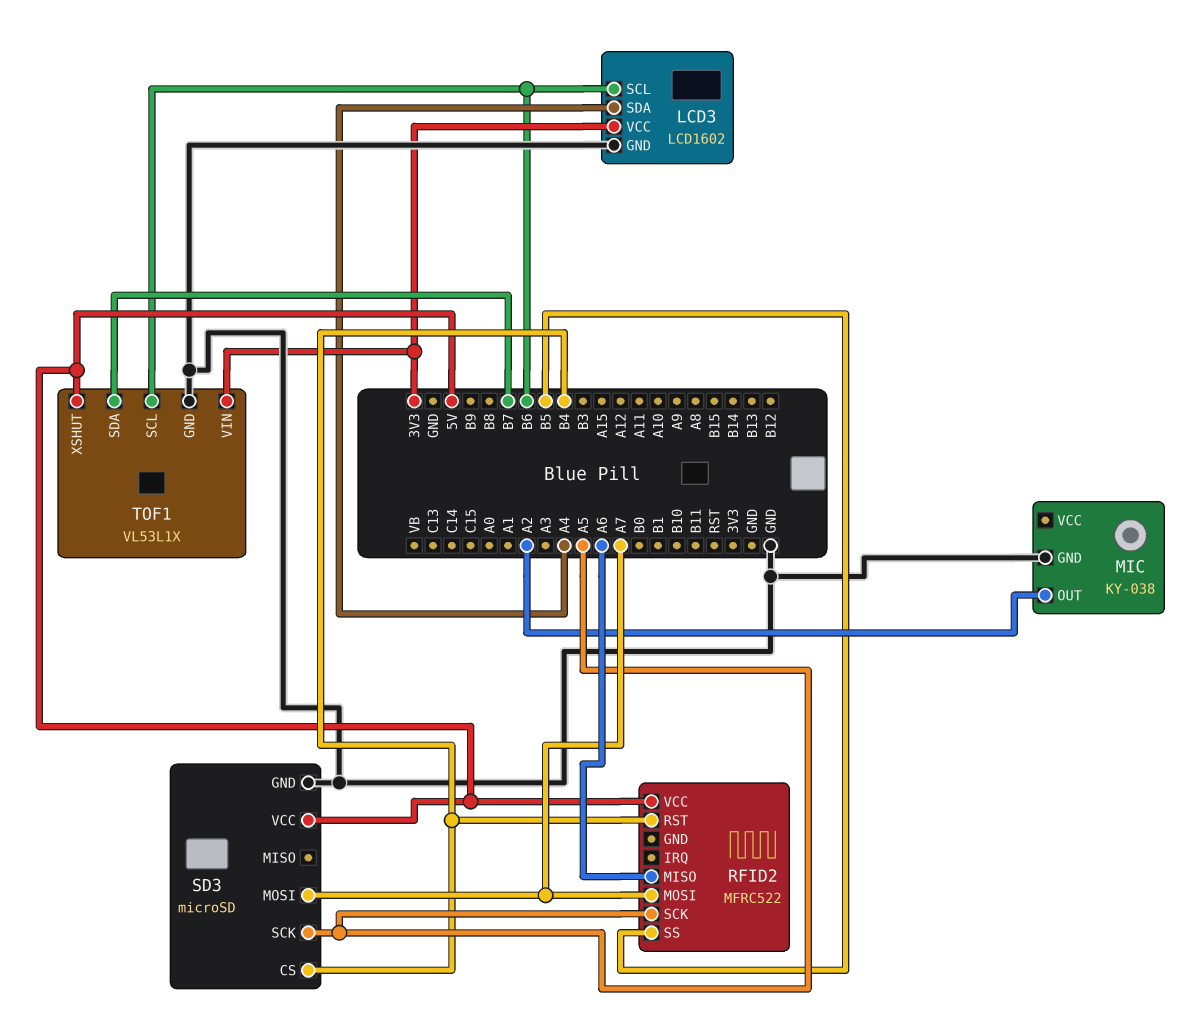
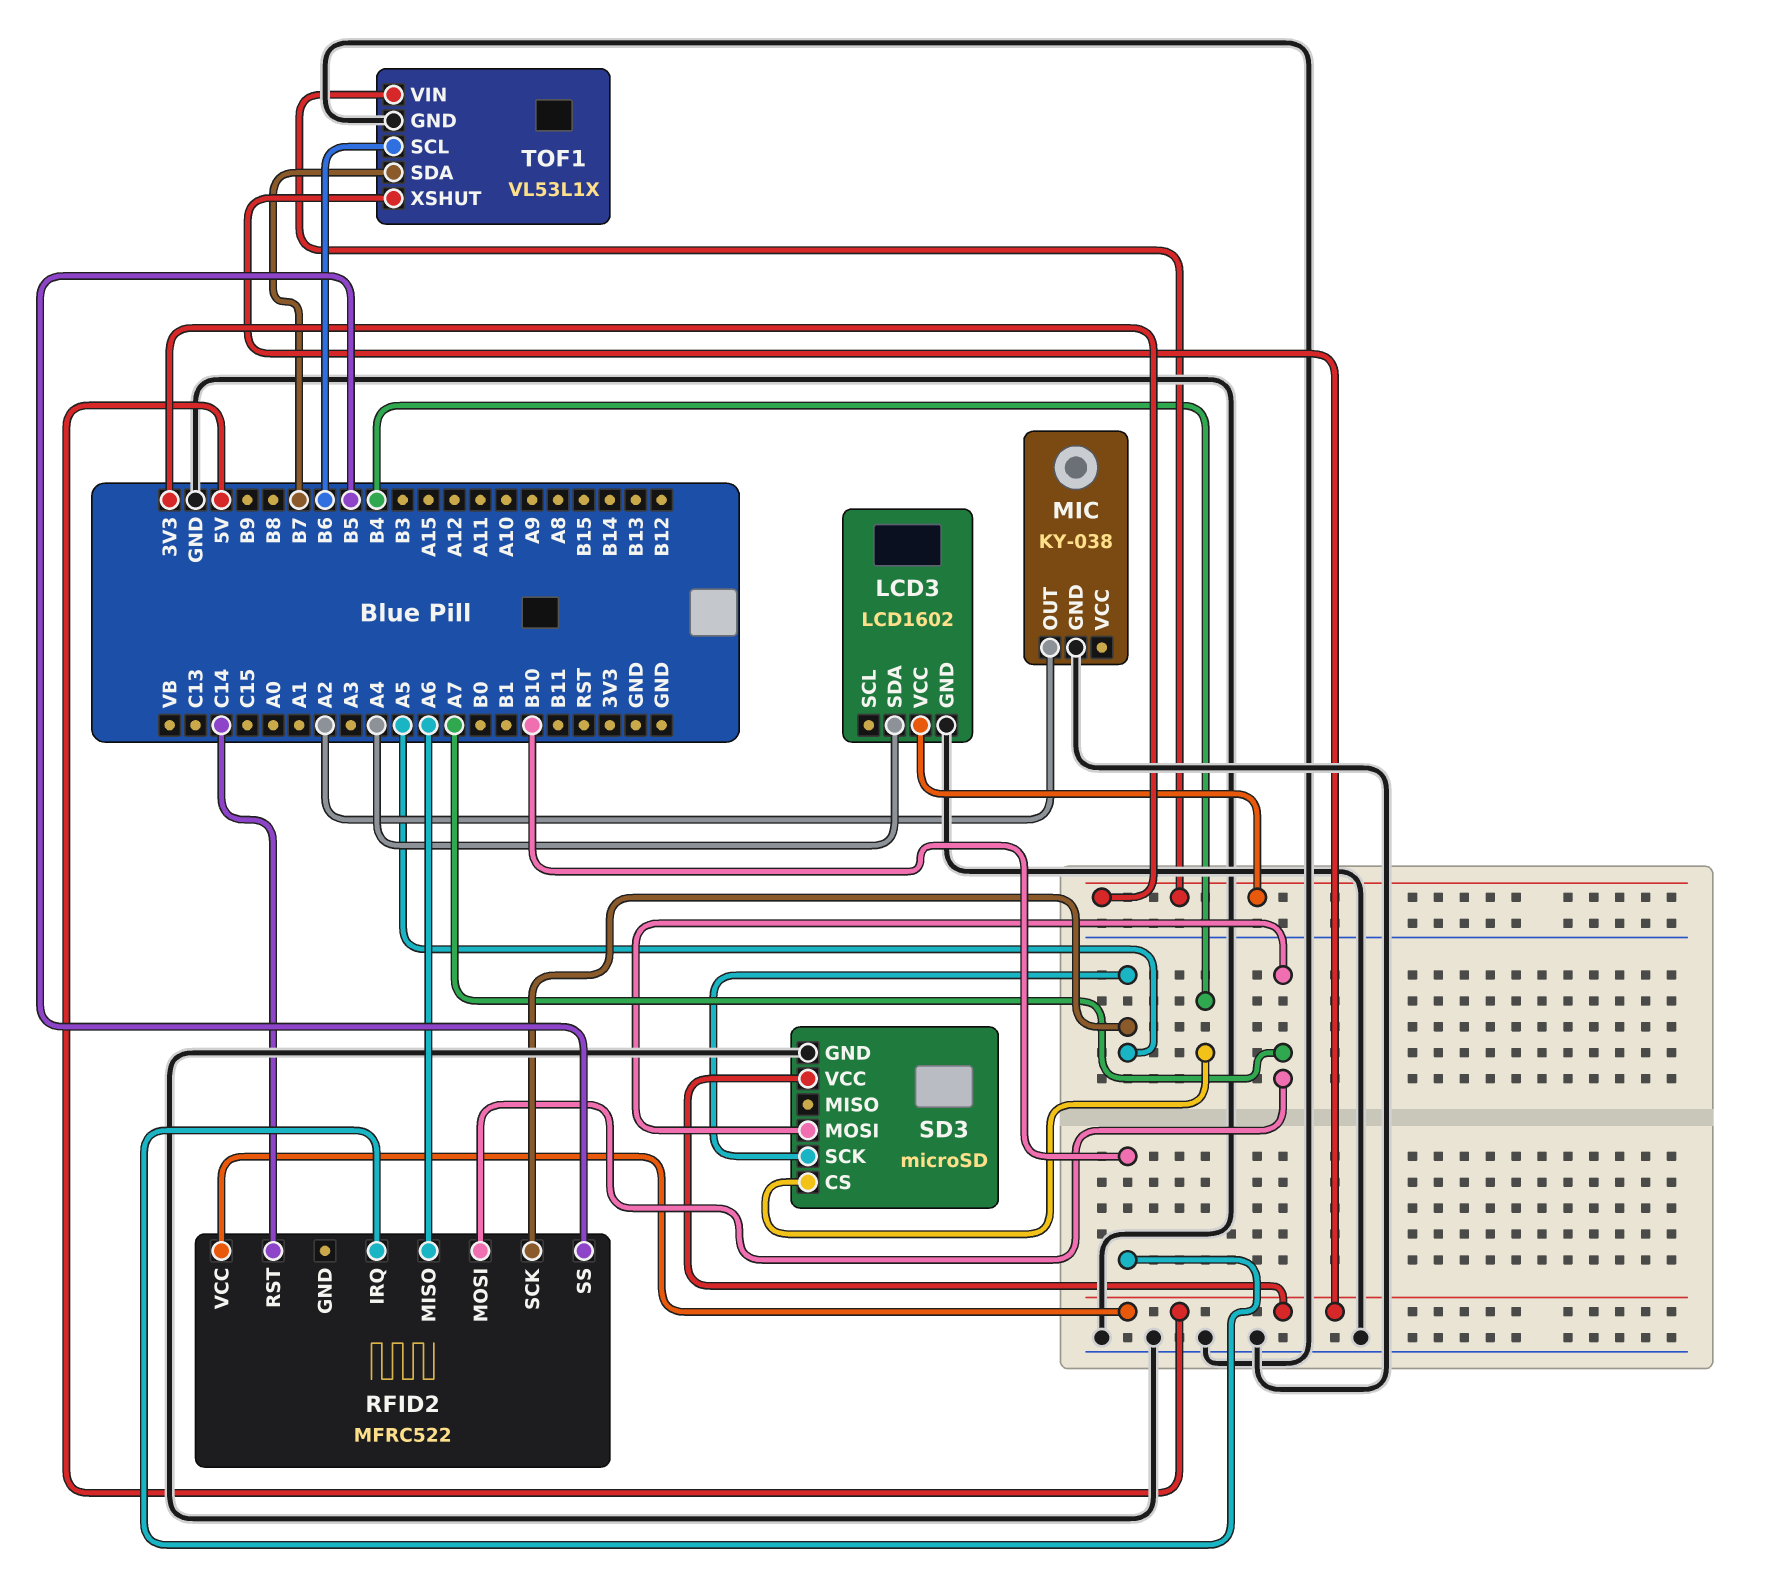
LCD3 pin SCL: B6 -> none
RFID2 pin IRQ: none -> B10
RFID2 pin RST: B4 -> C14

